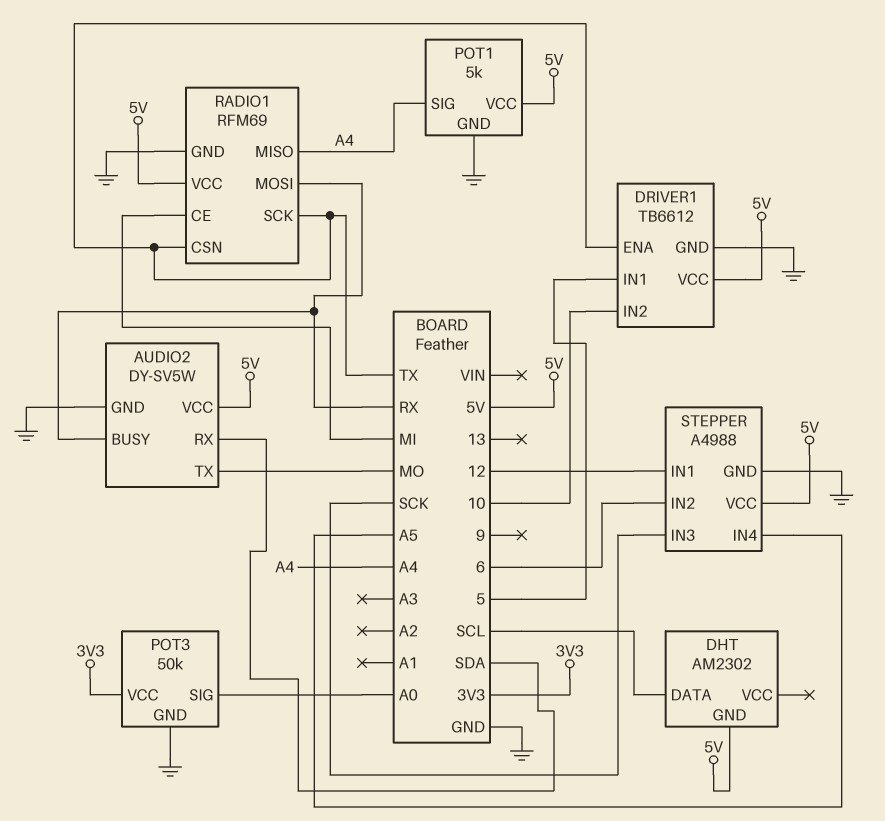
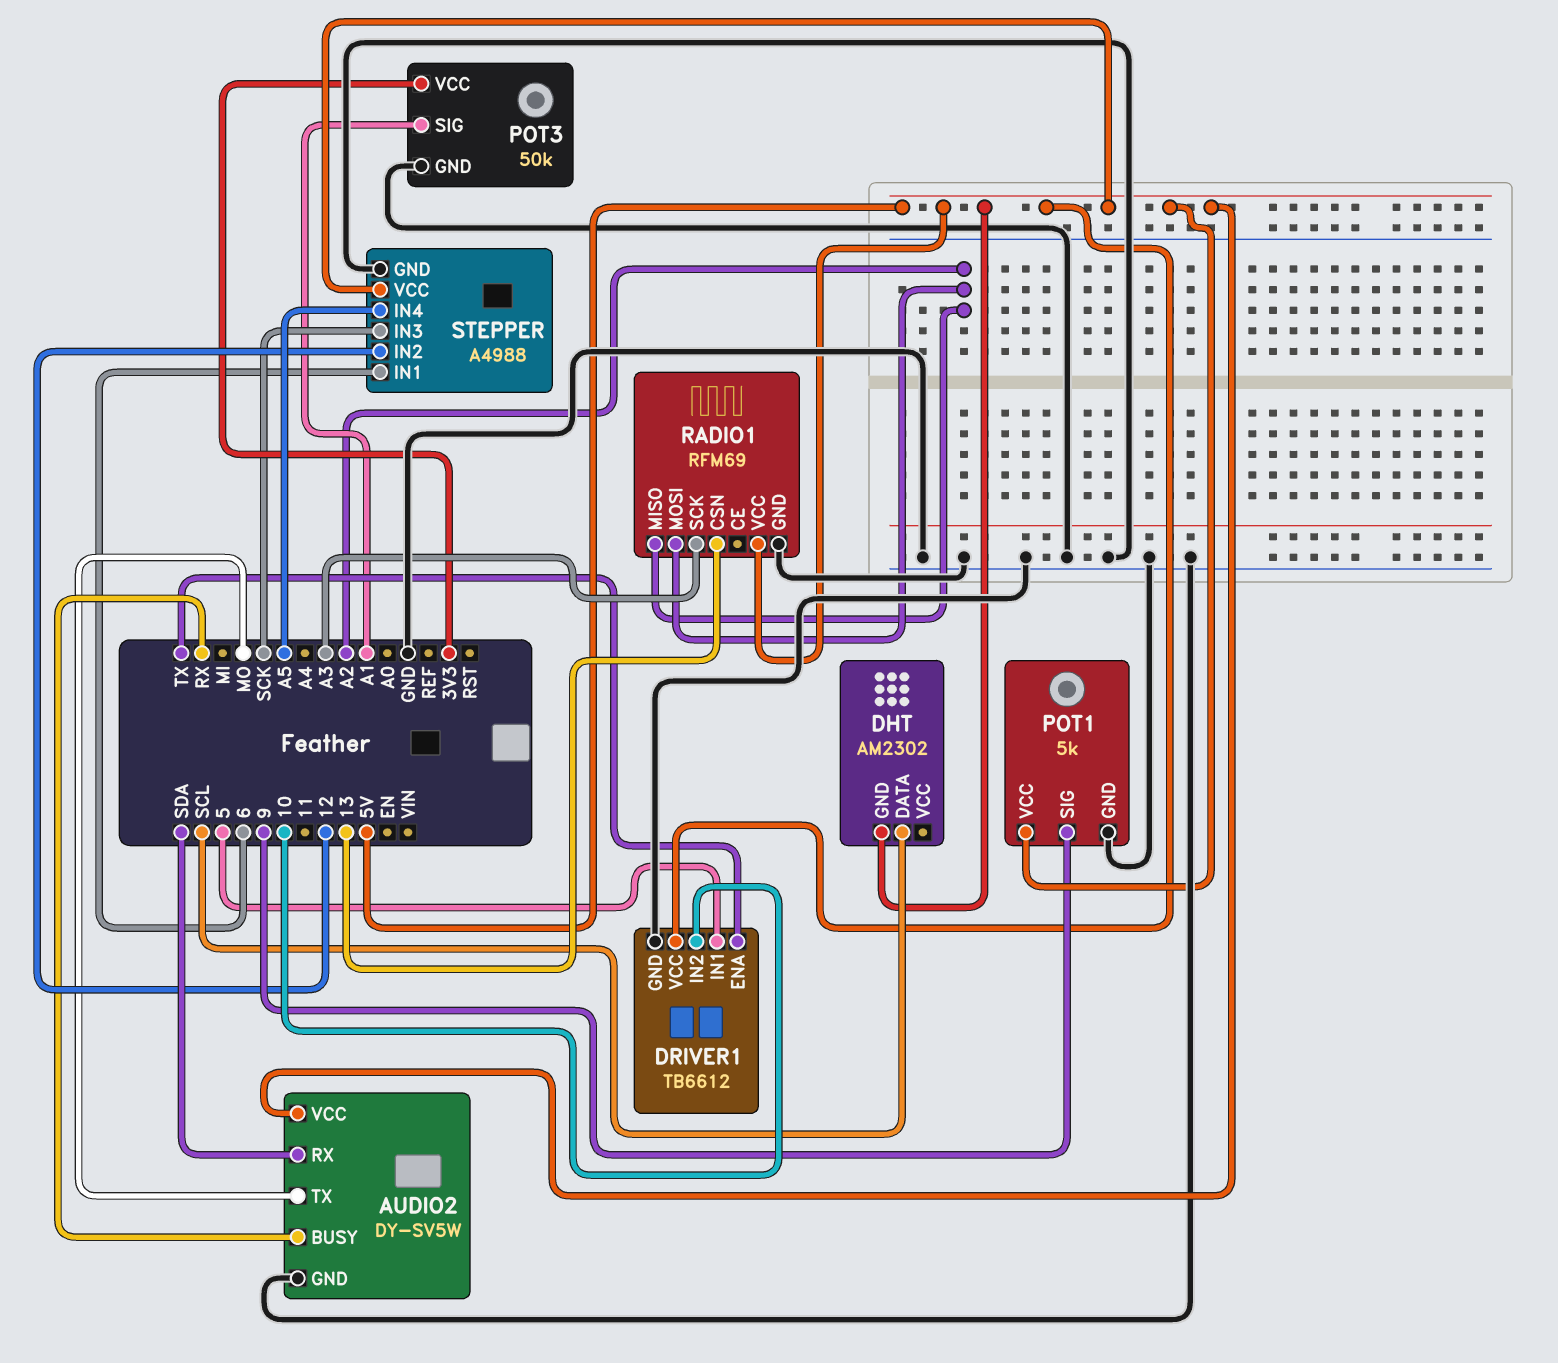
POT1 pin SIG: A4 -> 9
POT3 pin SIG: A0 -> A1
RADIO1 pin CE: MI -> none
RADIO1 pin CSN: TX -> 13
RADIO1 pin MISO: A4 -> A2
RADIO1 pin MOSI: RX -> A2
RADIO1 pin SCK: TX -> A3
STEPPER pin IN1: 12 -> 6
STEPPER pin IN2: 6 -> 12

